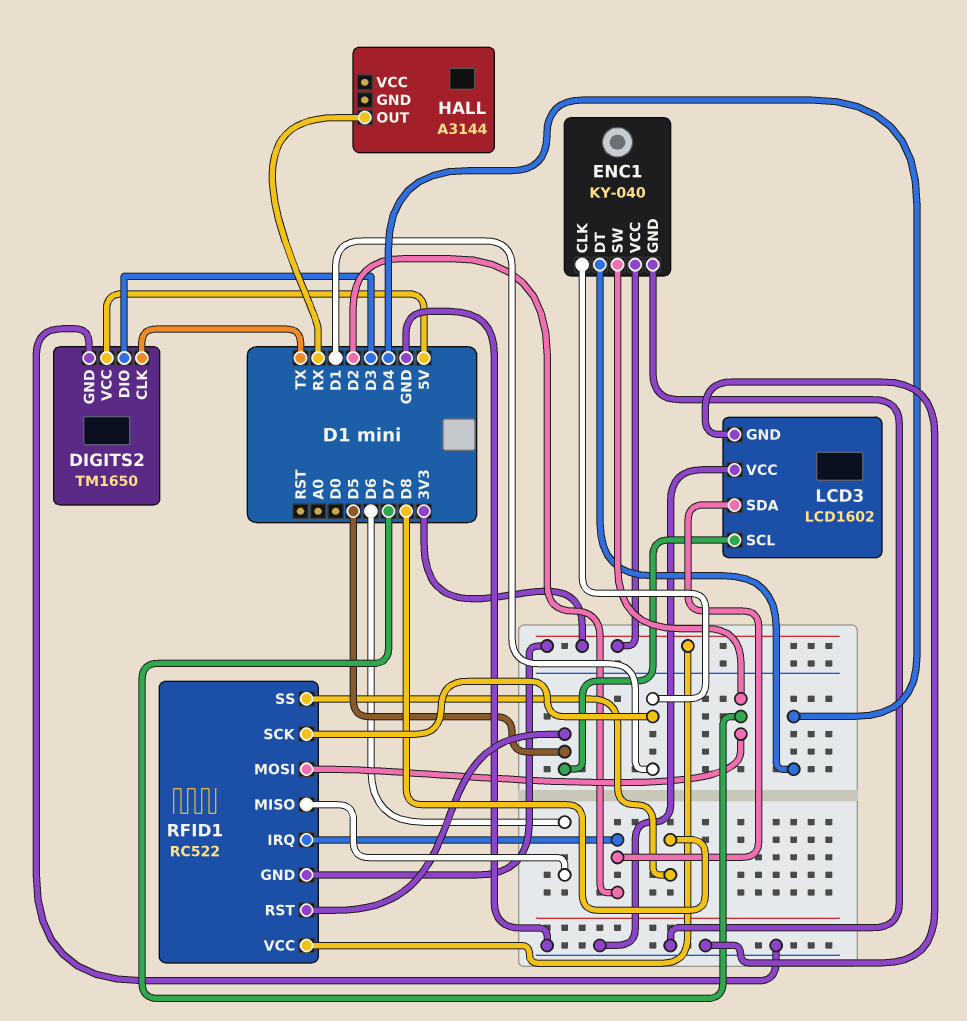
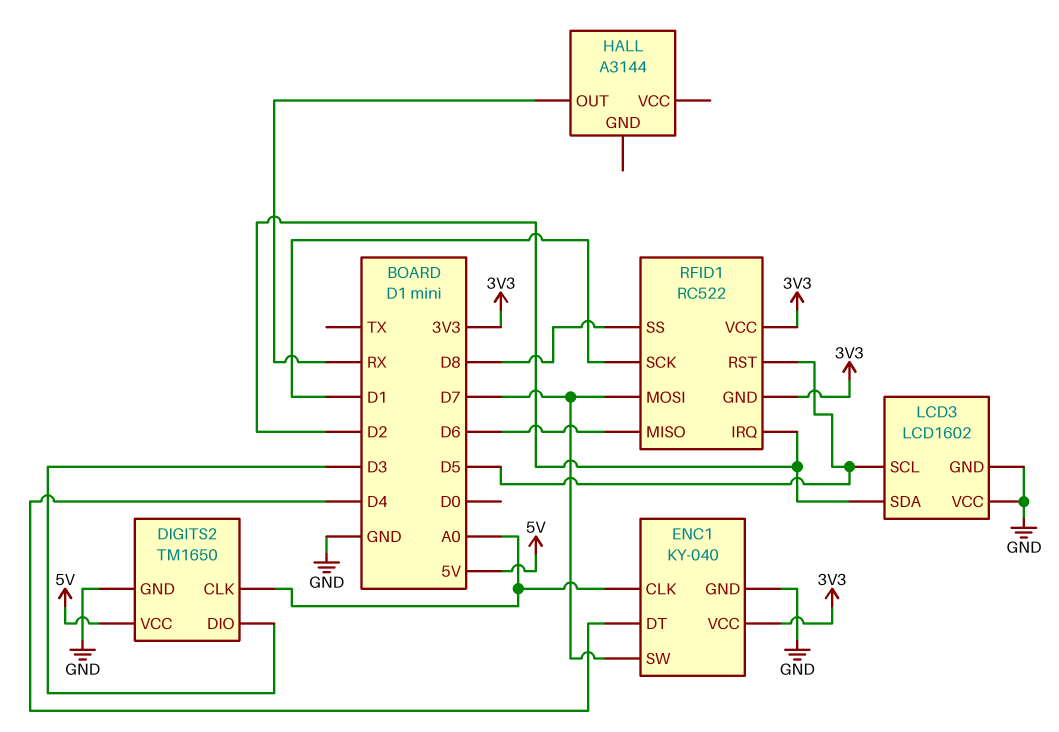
DIGITS2 pin CLK: TX -> A0
ENC1 pin CLK: D1 -> A0

